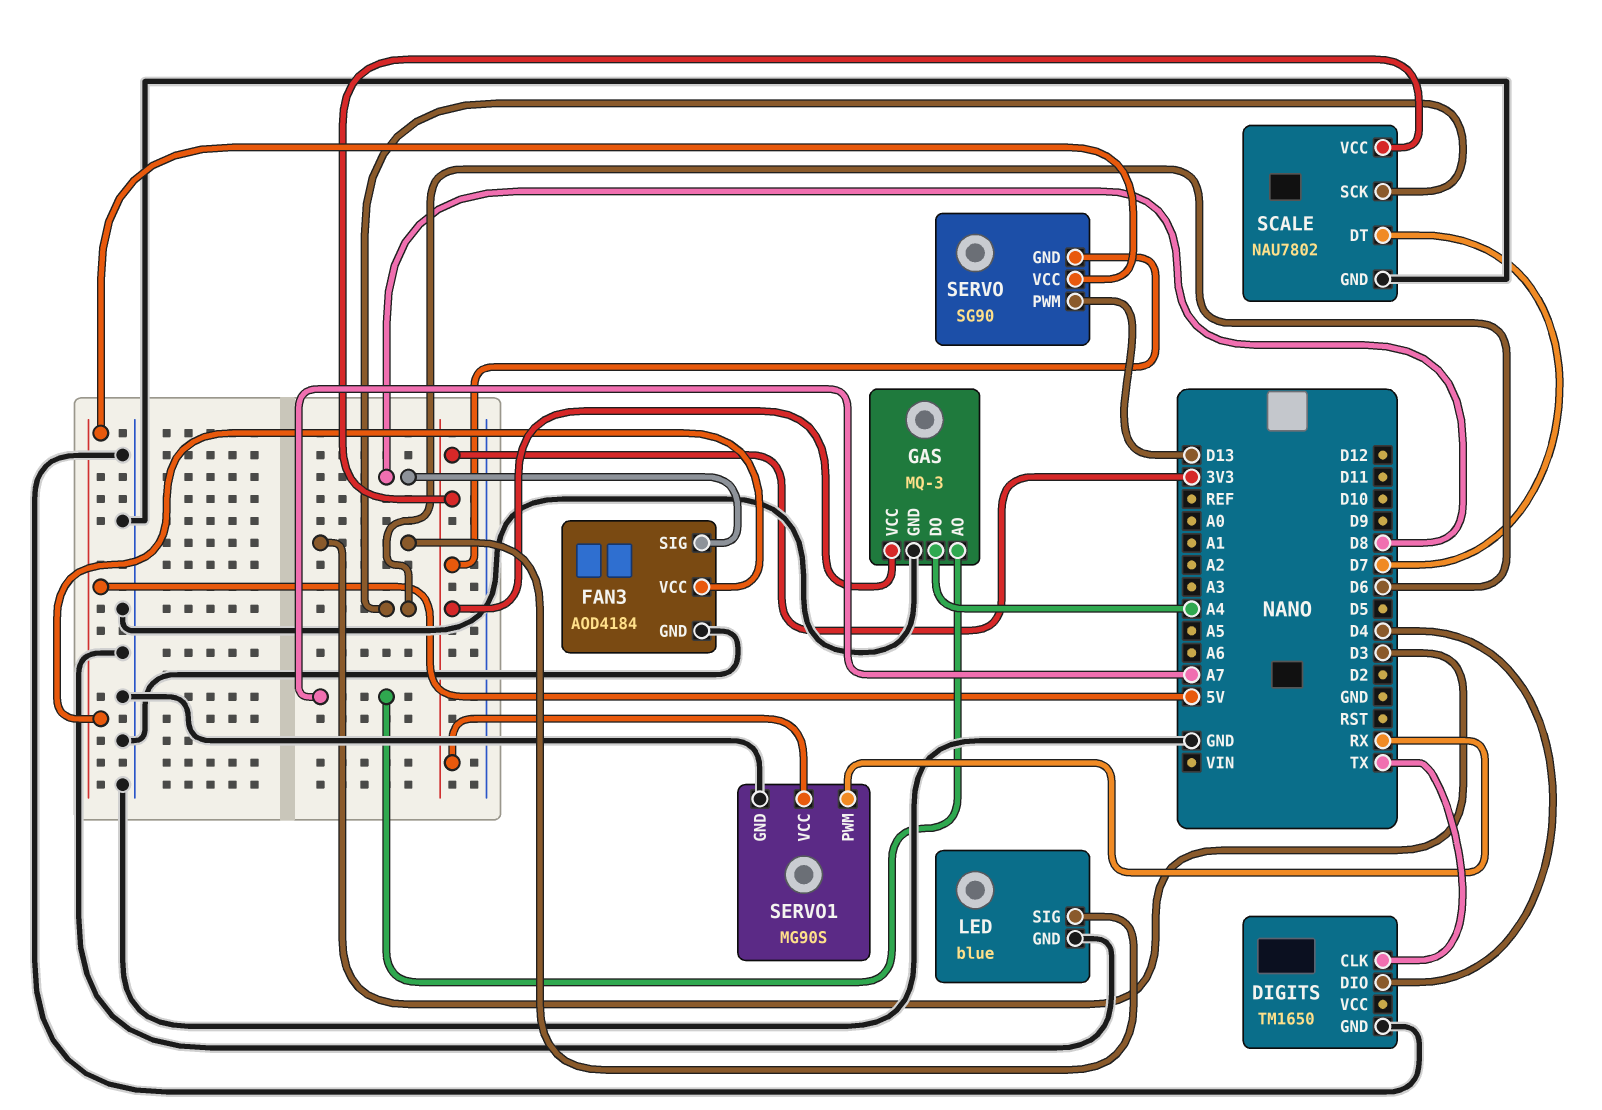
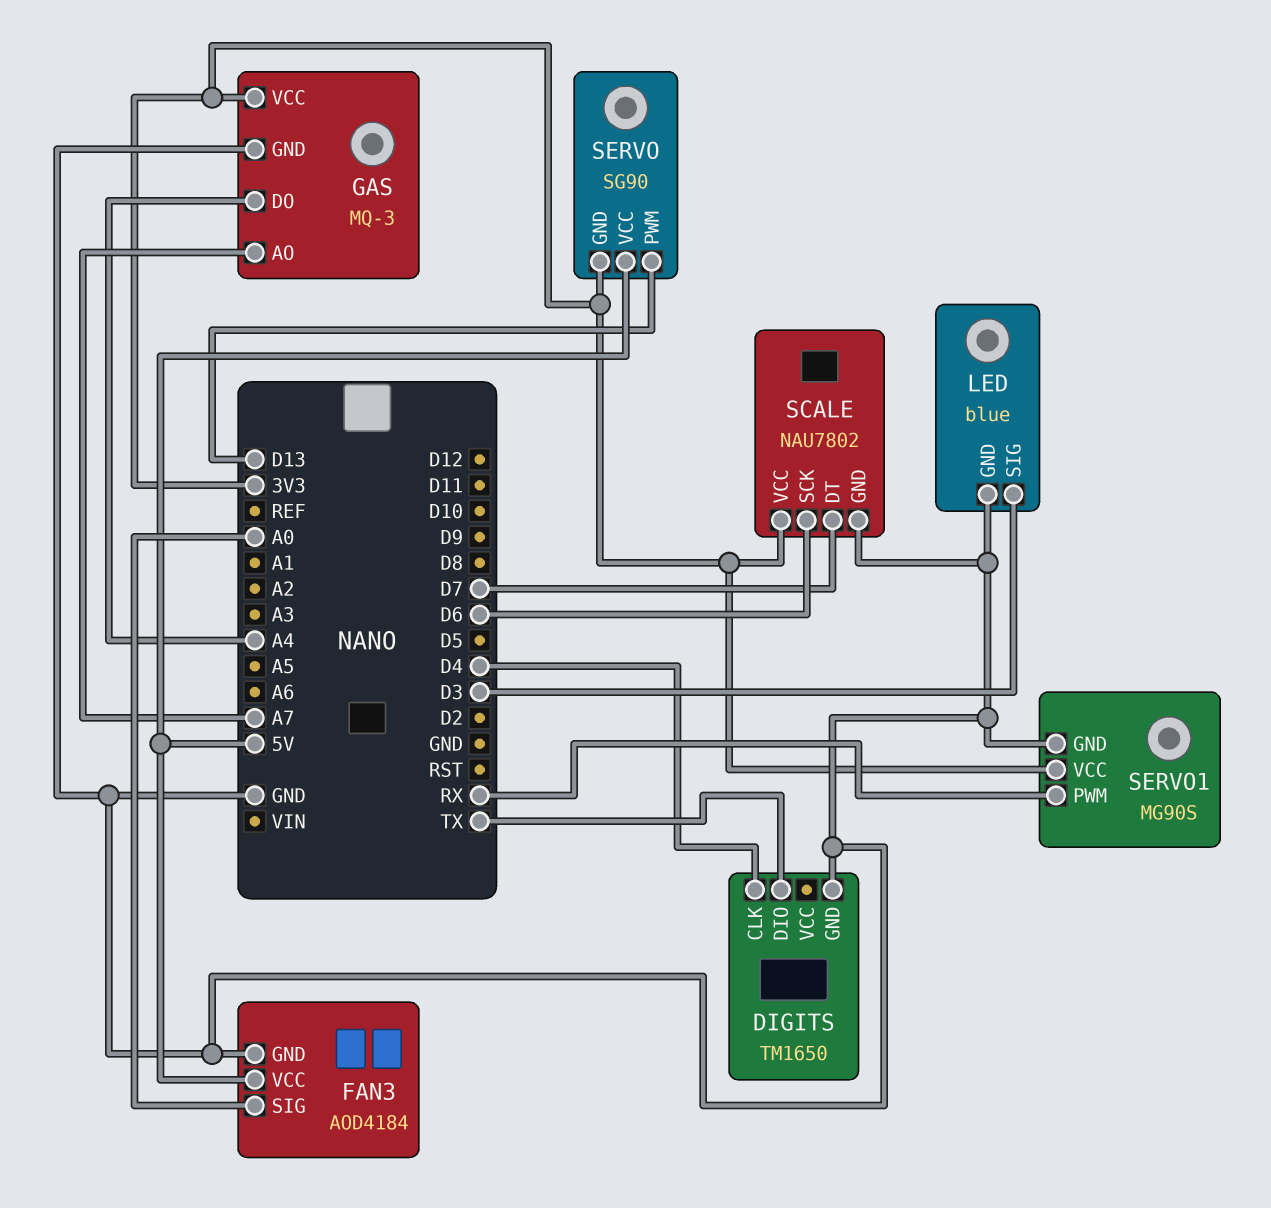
DIGITS pin CLK: TX -> D4
DIGITS pin DIO: D4 -> TX
FAN3 pin SIG: D8 -> A0

